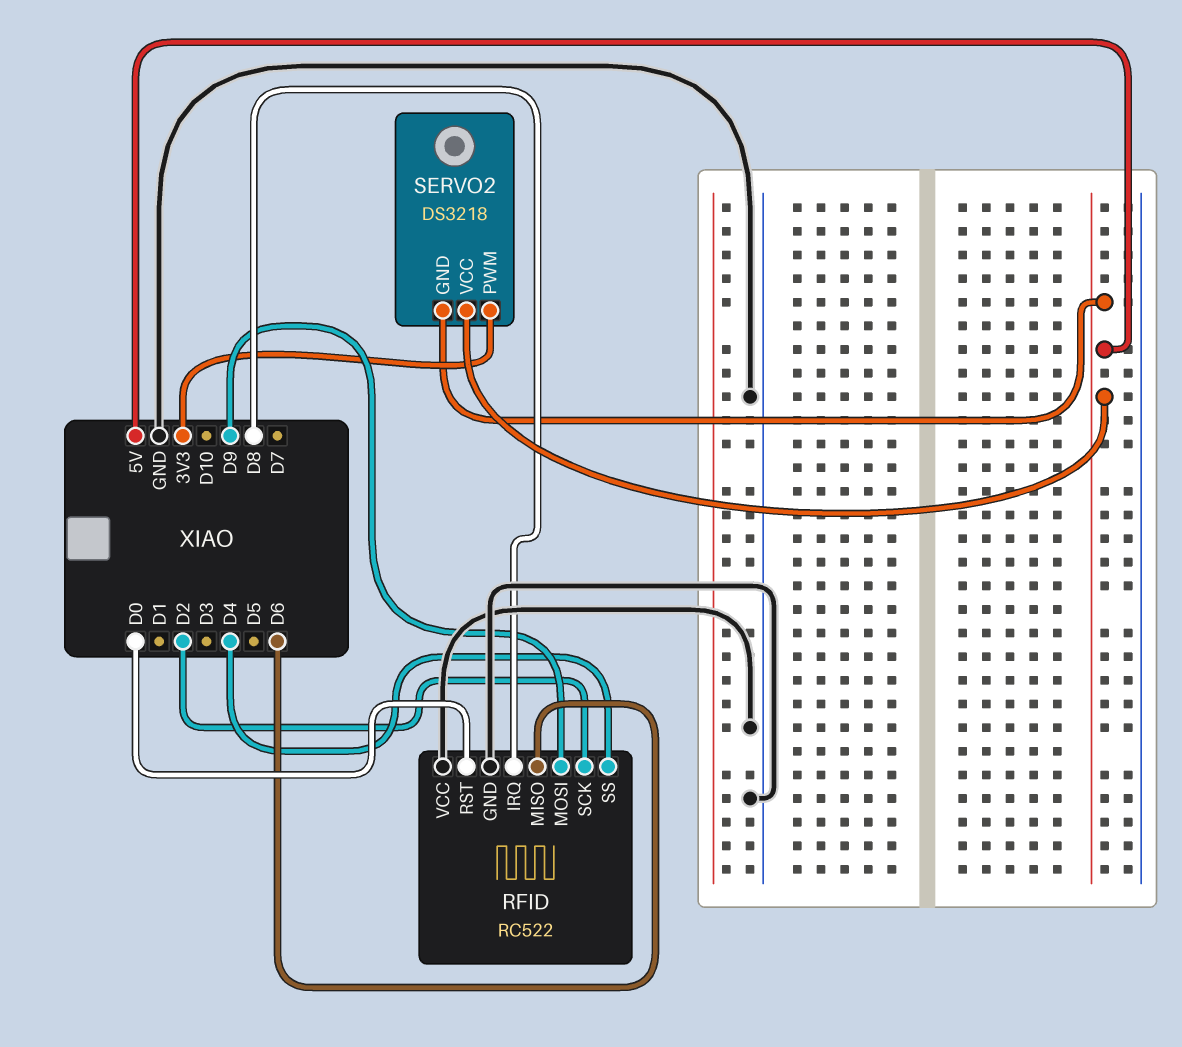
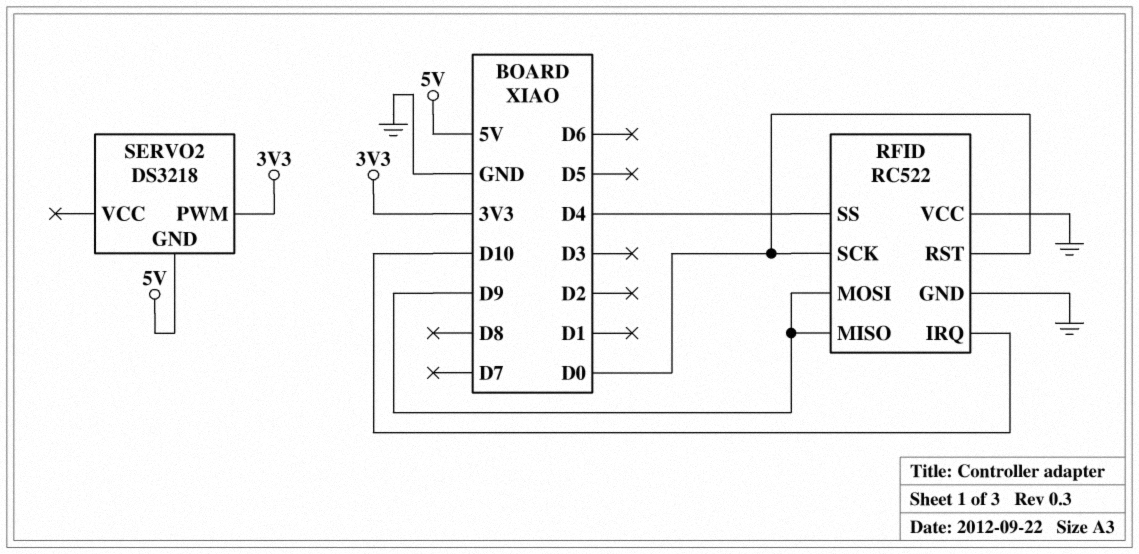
RFID pin IRQ: D8 -> D10
RFID pin MISO: D6 -> D9
RFID pin SCK: D2 -> D0
SERVO2 pin VCC: 5V -> none

